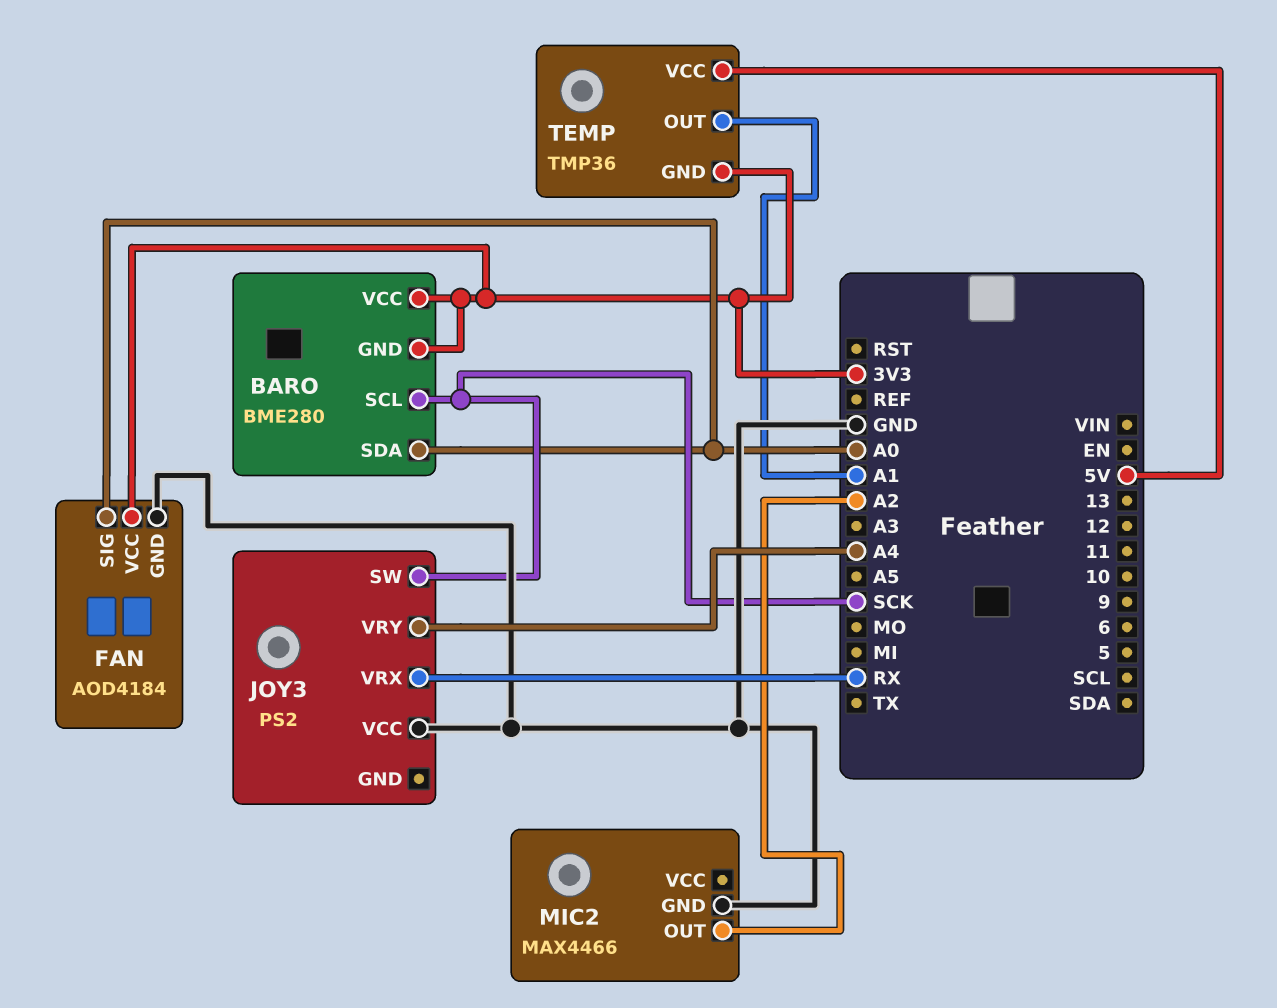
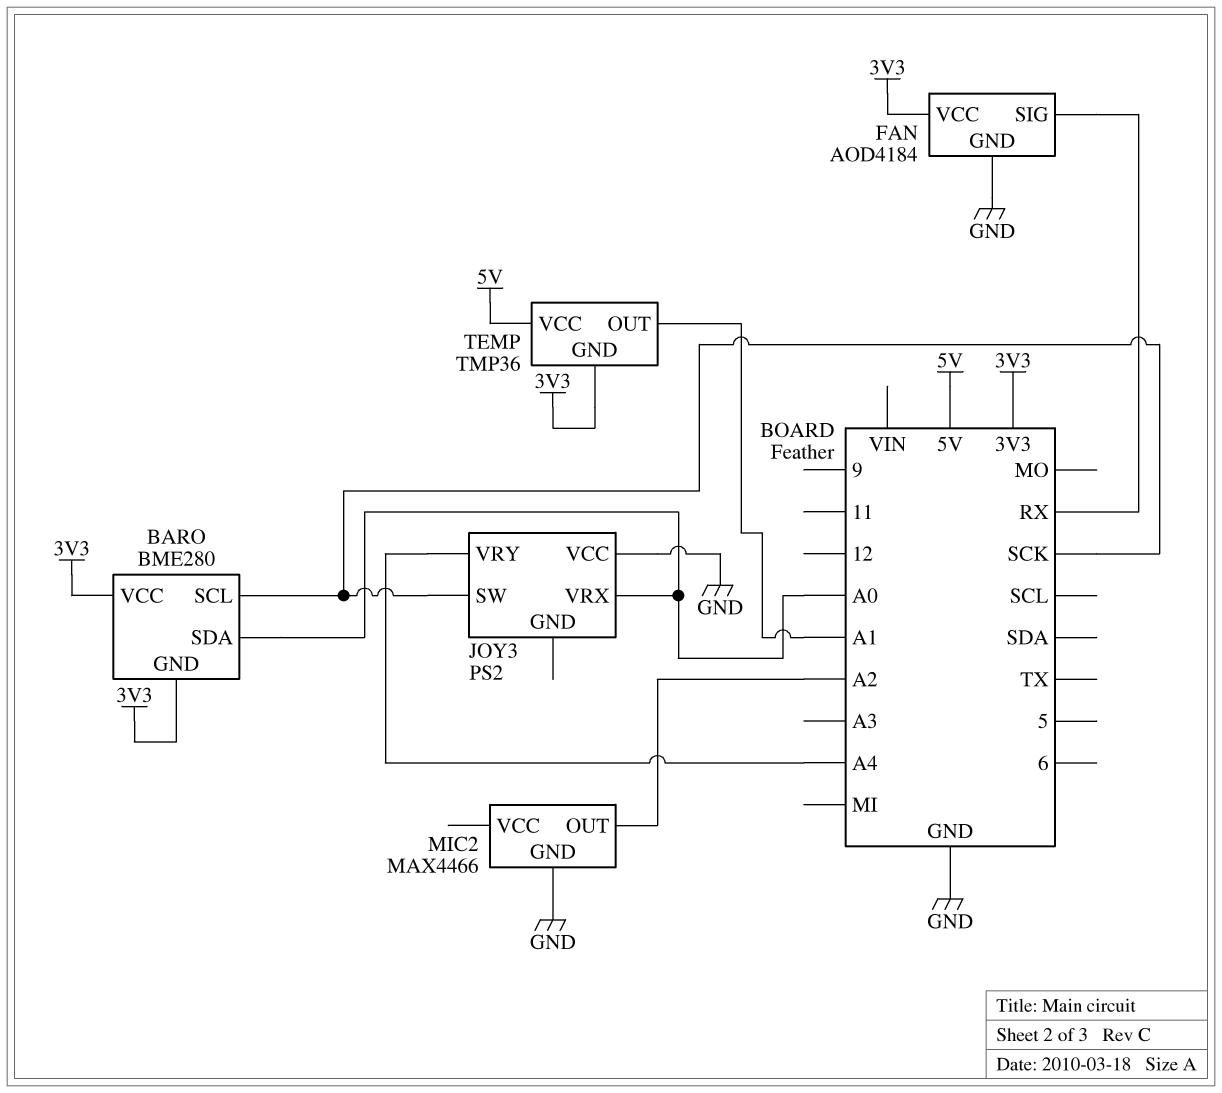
FAN pin SIG: A0 -> RX
JOY3 pin VRX: RX -> A0

